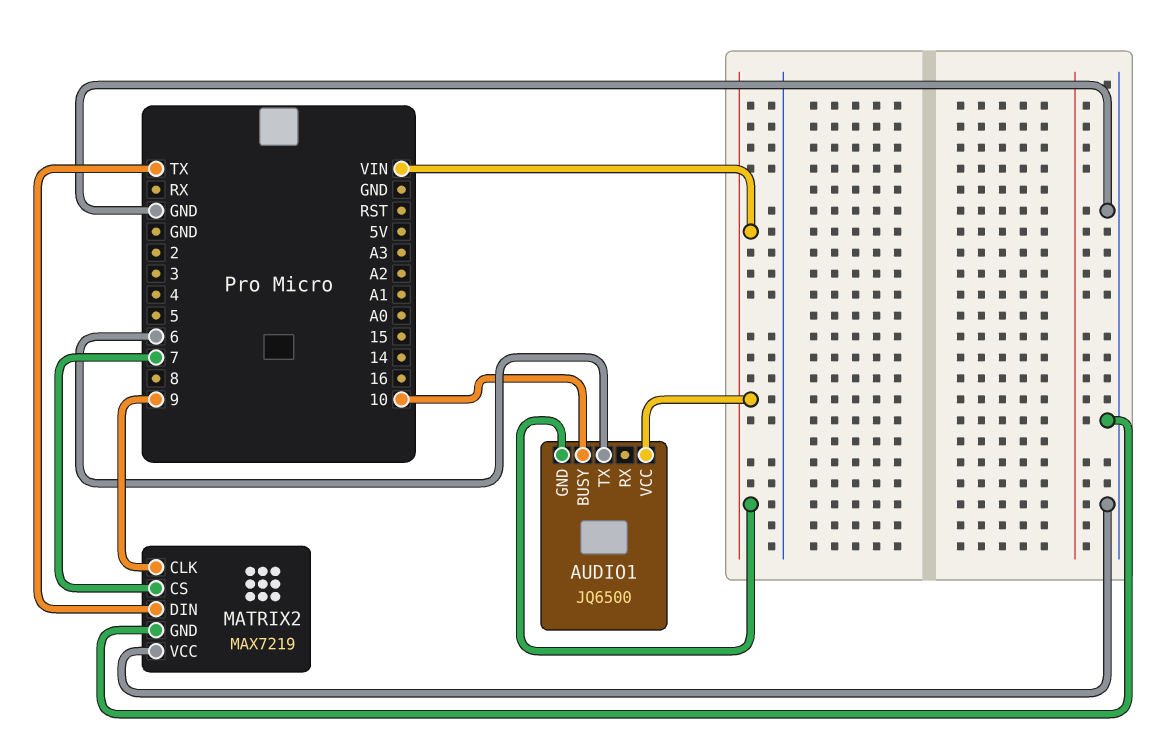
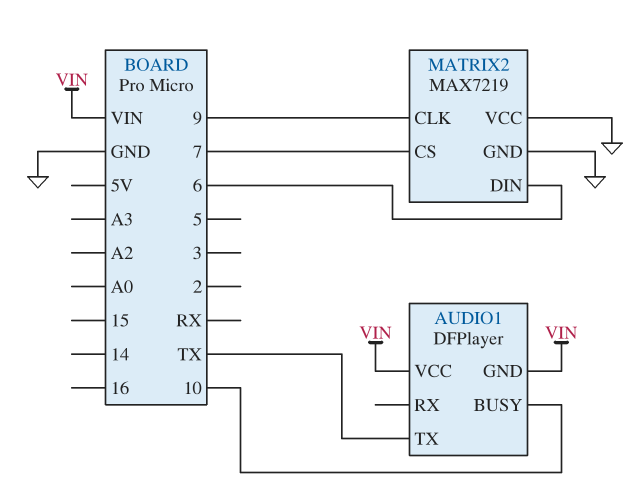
AUDIO1: JQ6500 -> DFPlayer
AUDIO1 pin TX: 6 -> TX
MATRIX2 pin DIN: TX -> 6

